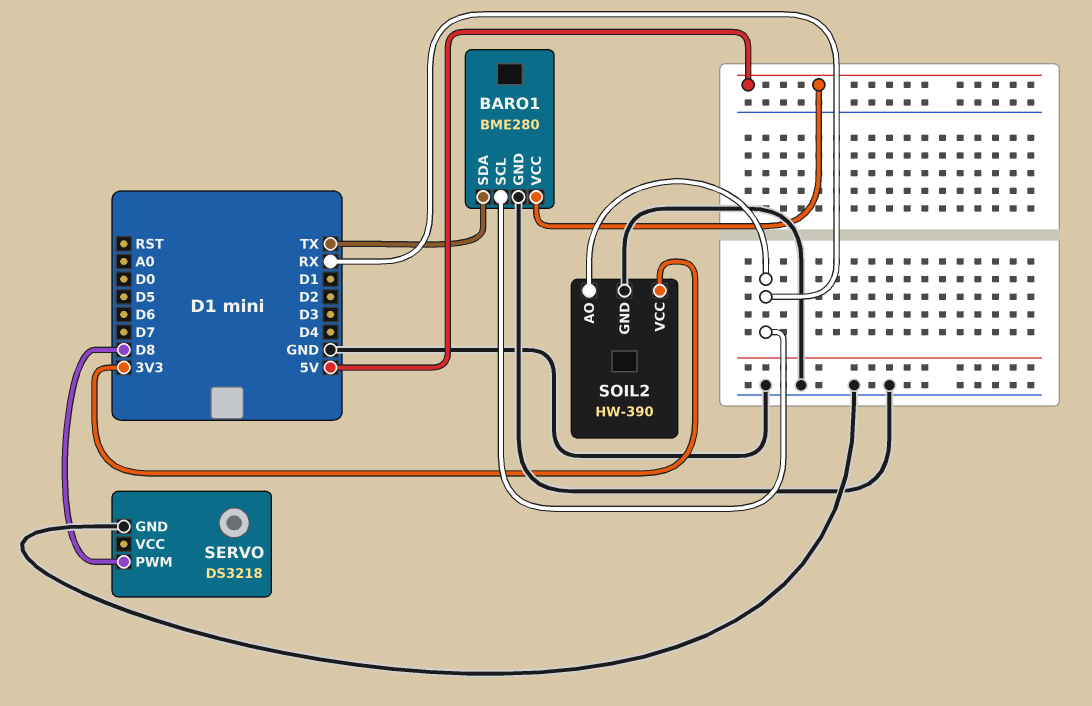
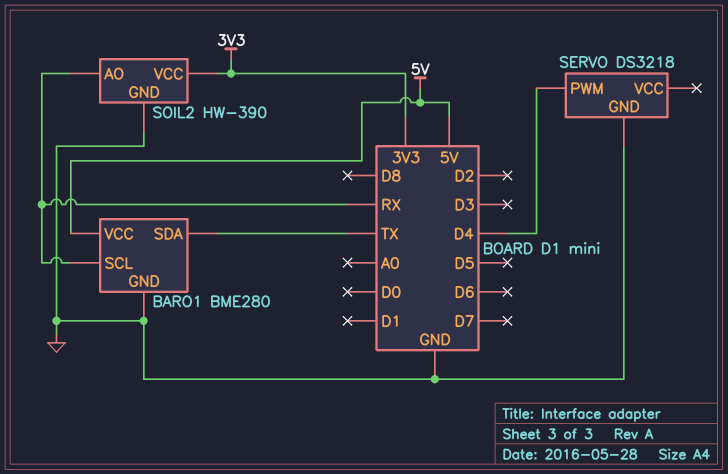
SERVO pin PWM: D8 -> D4

